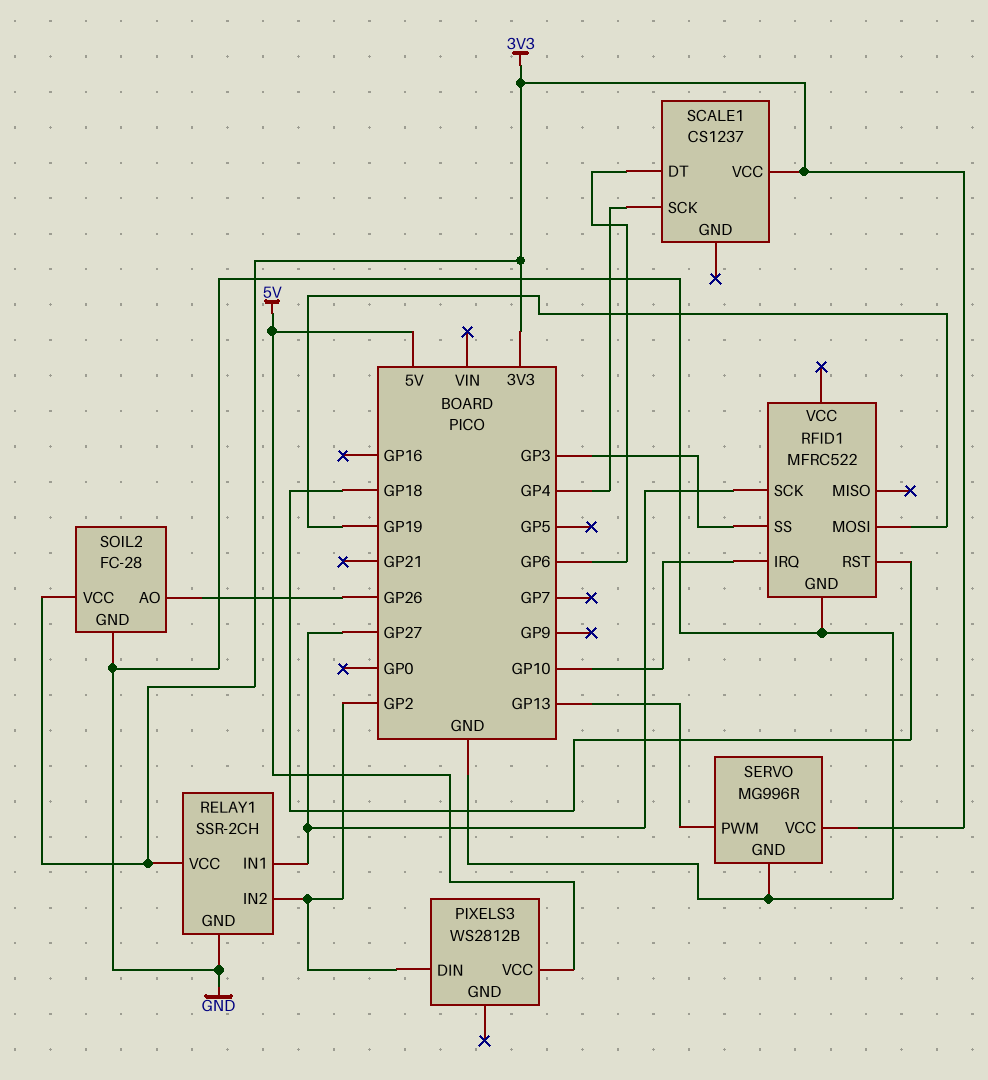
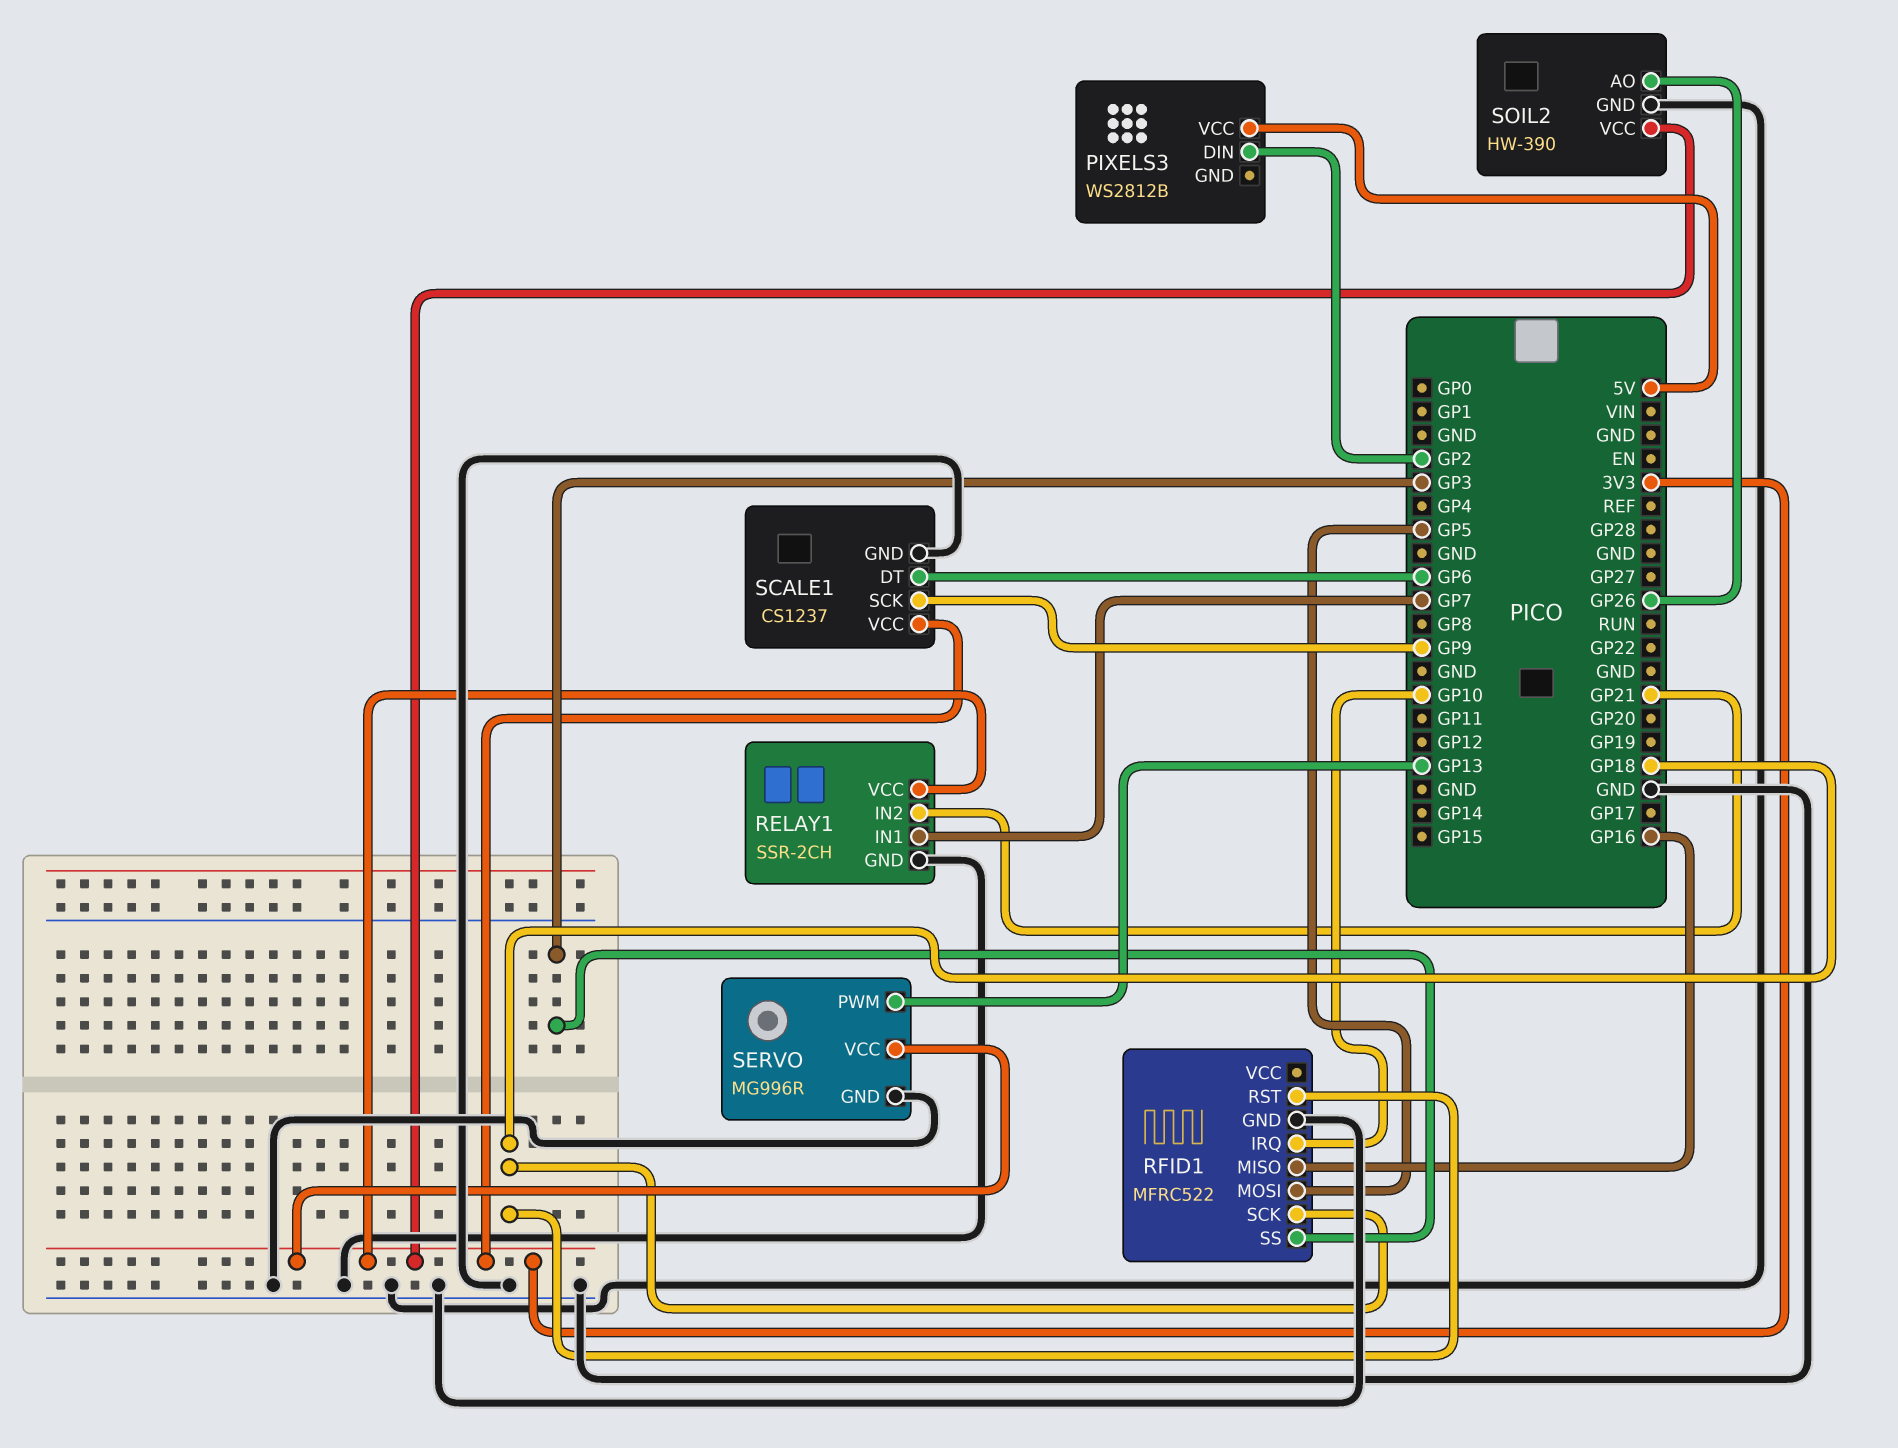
RELAY1 pin IN1: GP27 -> GP7
RELAY1 pin IN2: GP2 -> GP21
RFID1 pin MISO: none -> GP16
RFID1 pin MOSI: GP19 -> GP5
RFID1 pin SCK: GP27 -> GP18
SCALE1 pin GND: none -> GND
SCALE1 pin SCK: GP4 -> GP9
SOIL2: FC-28 -> HW-390

